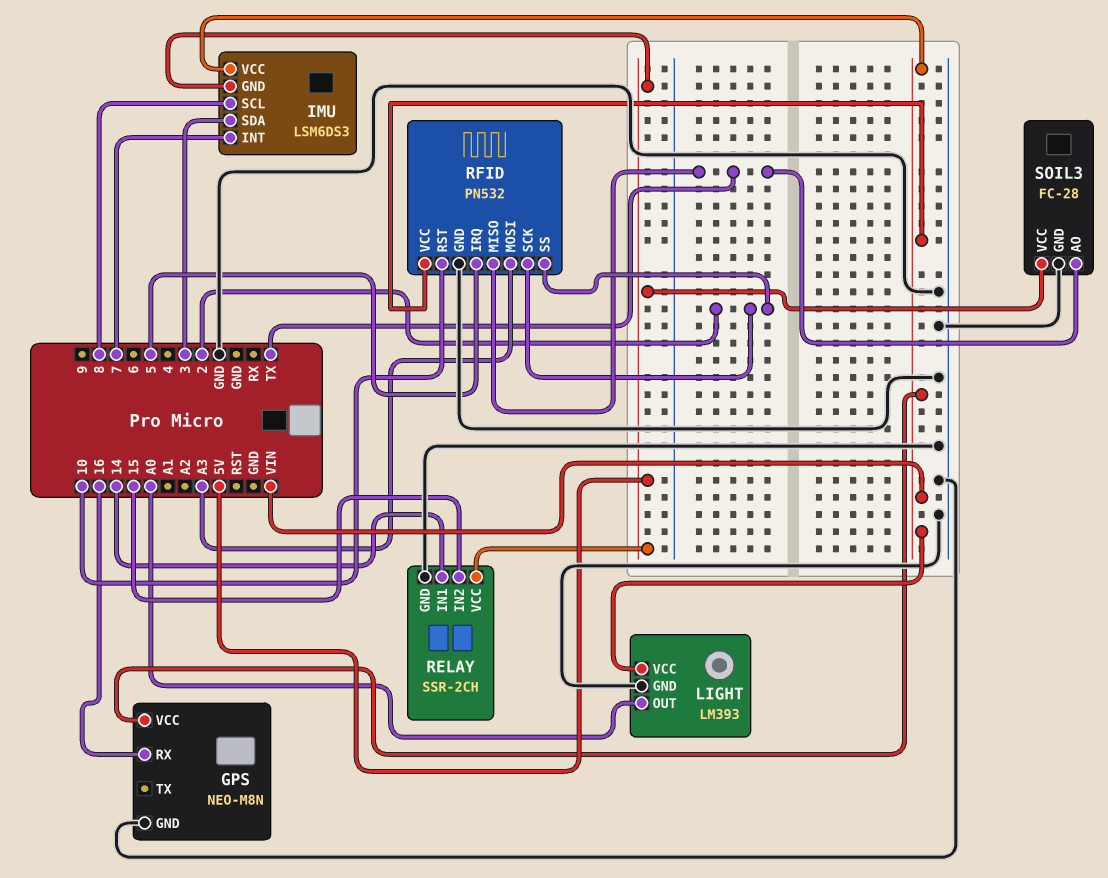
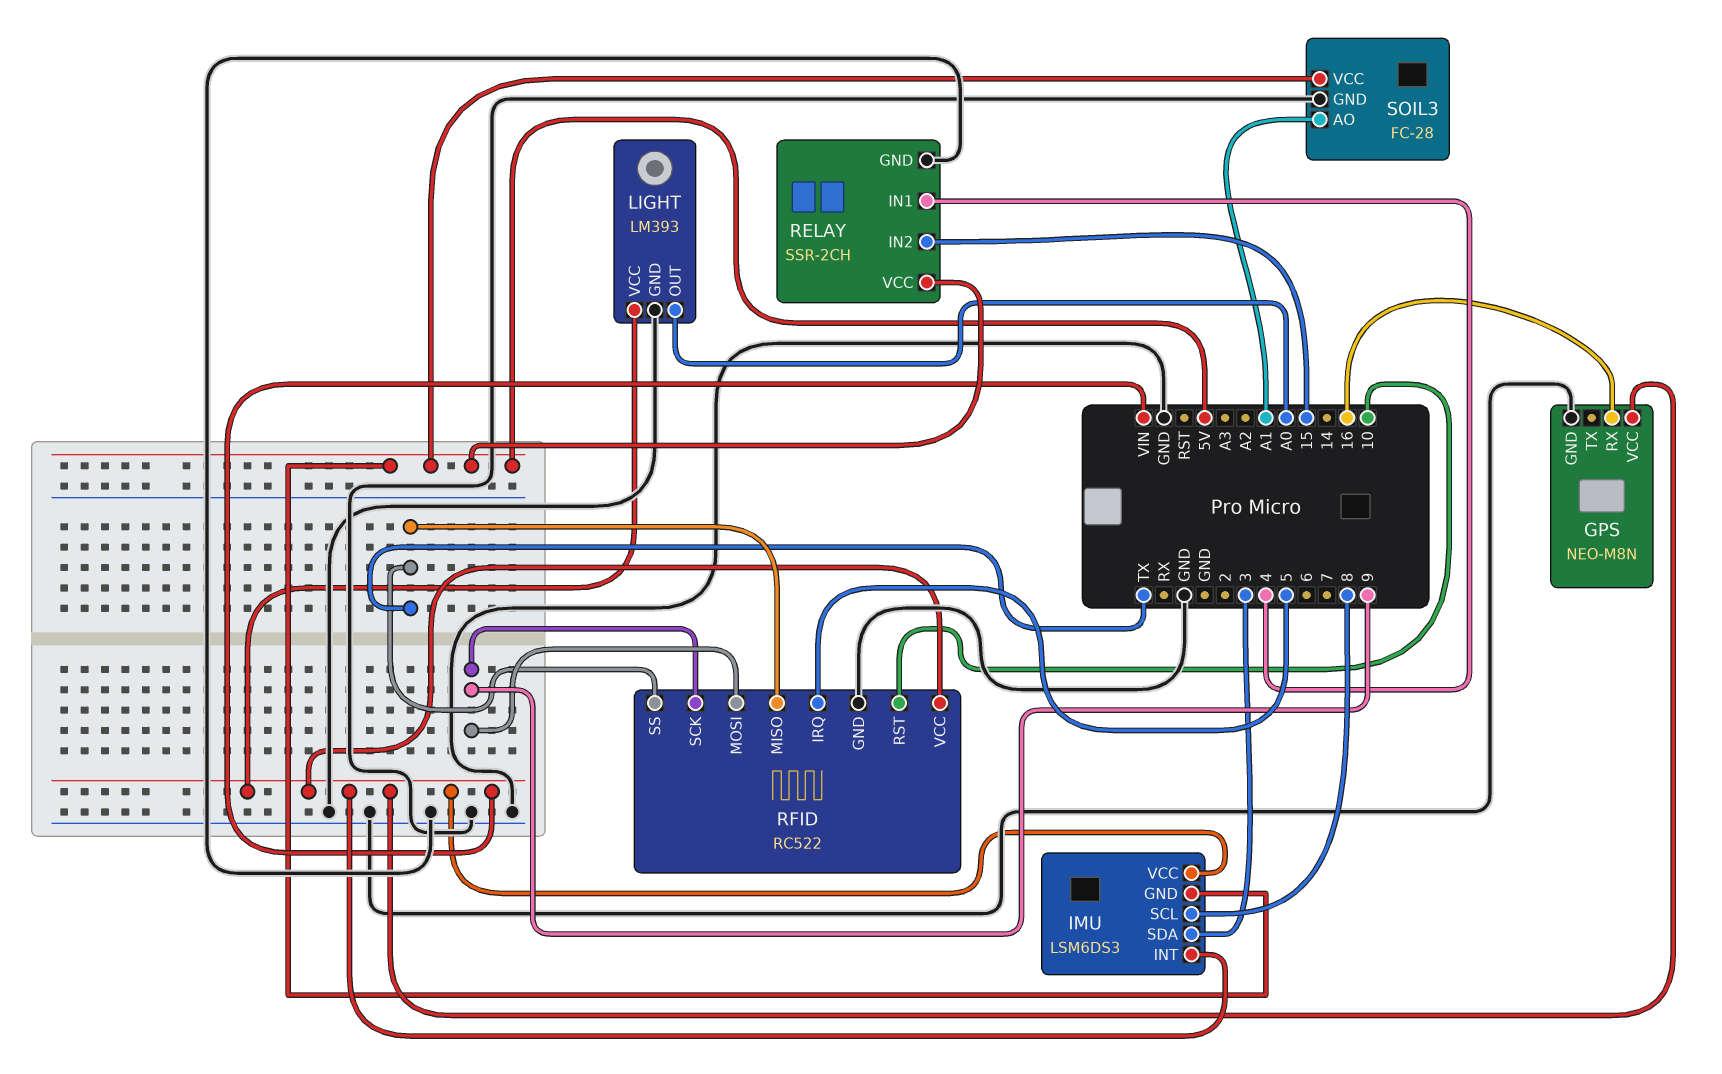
IMU pin INT: 7 -> VIN
RELAY pin IN1: 14 -> 4
RFID: PN532 -> RC522
RFID pin MOSI: A3 -> 9
RFID pin SCK: 2 -> 9
RFID pin SS: 2 -> TX
SOIL3 pin AO: TX -> A1

